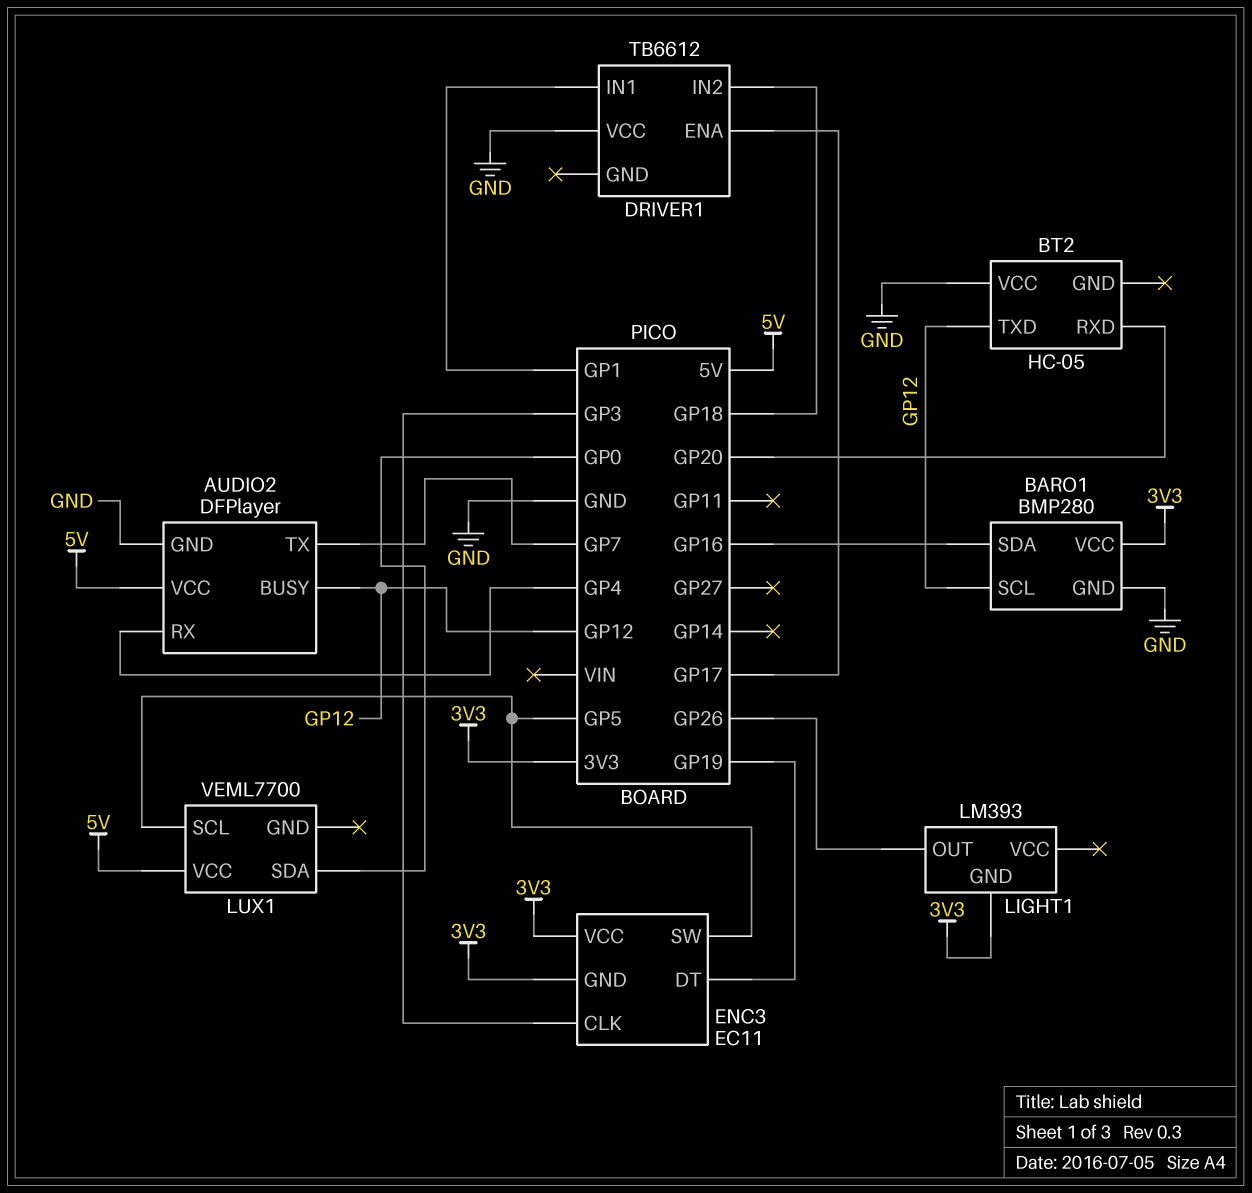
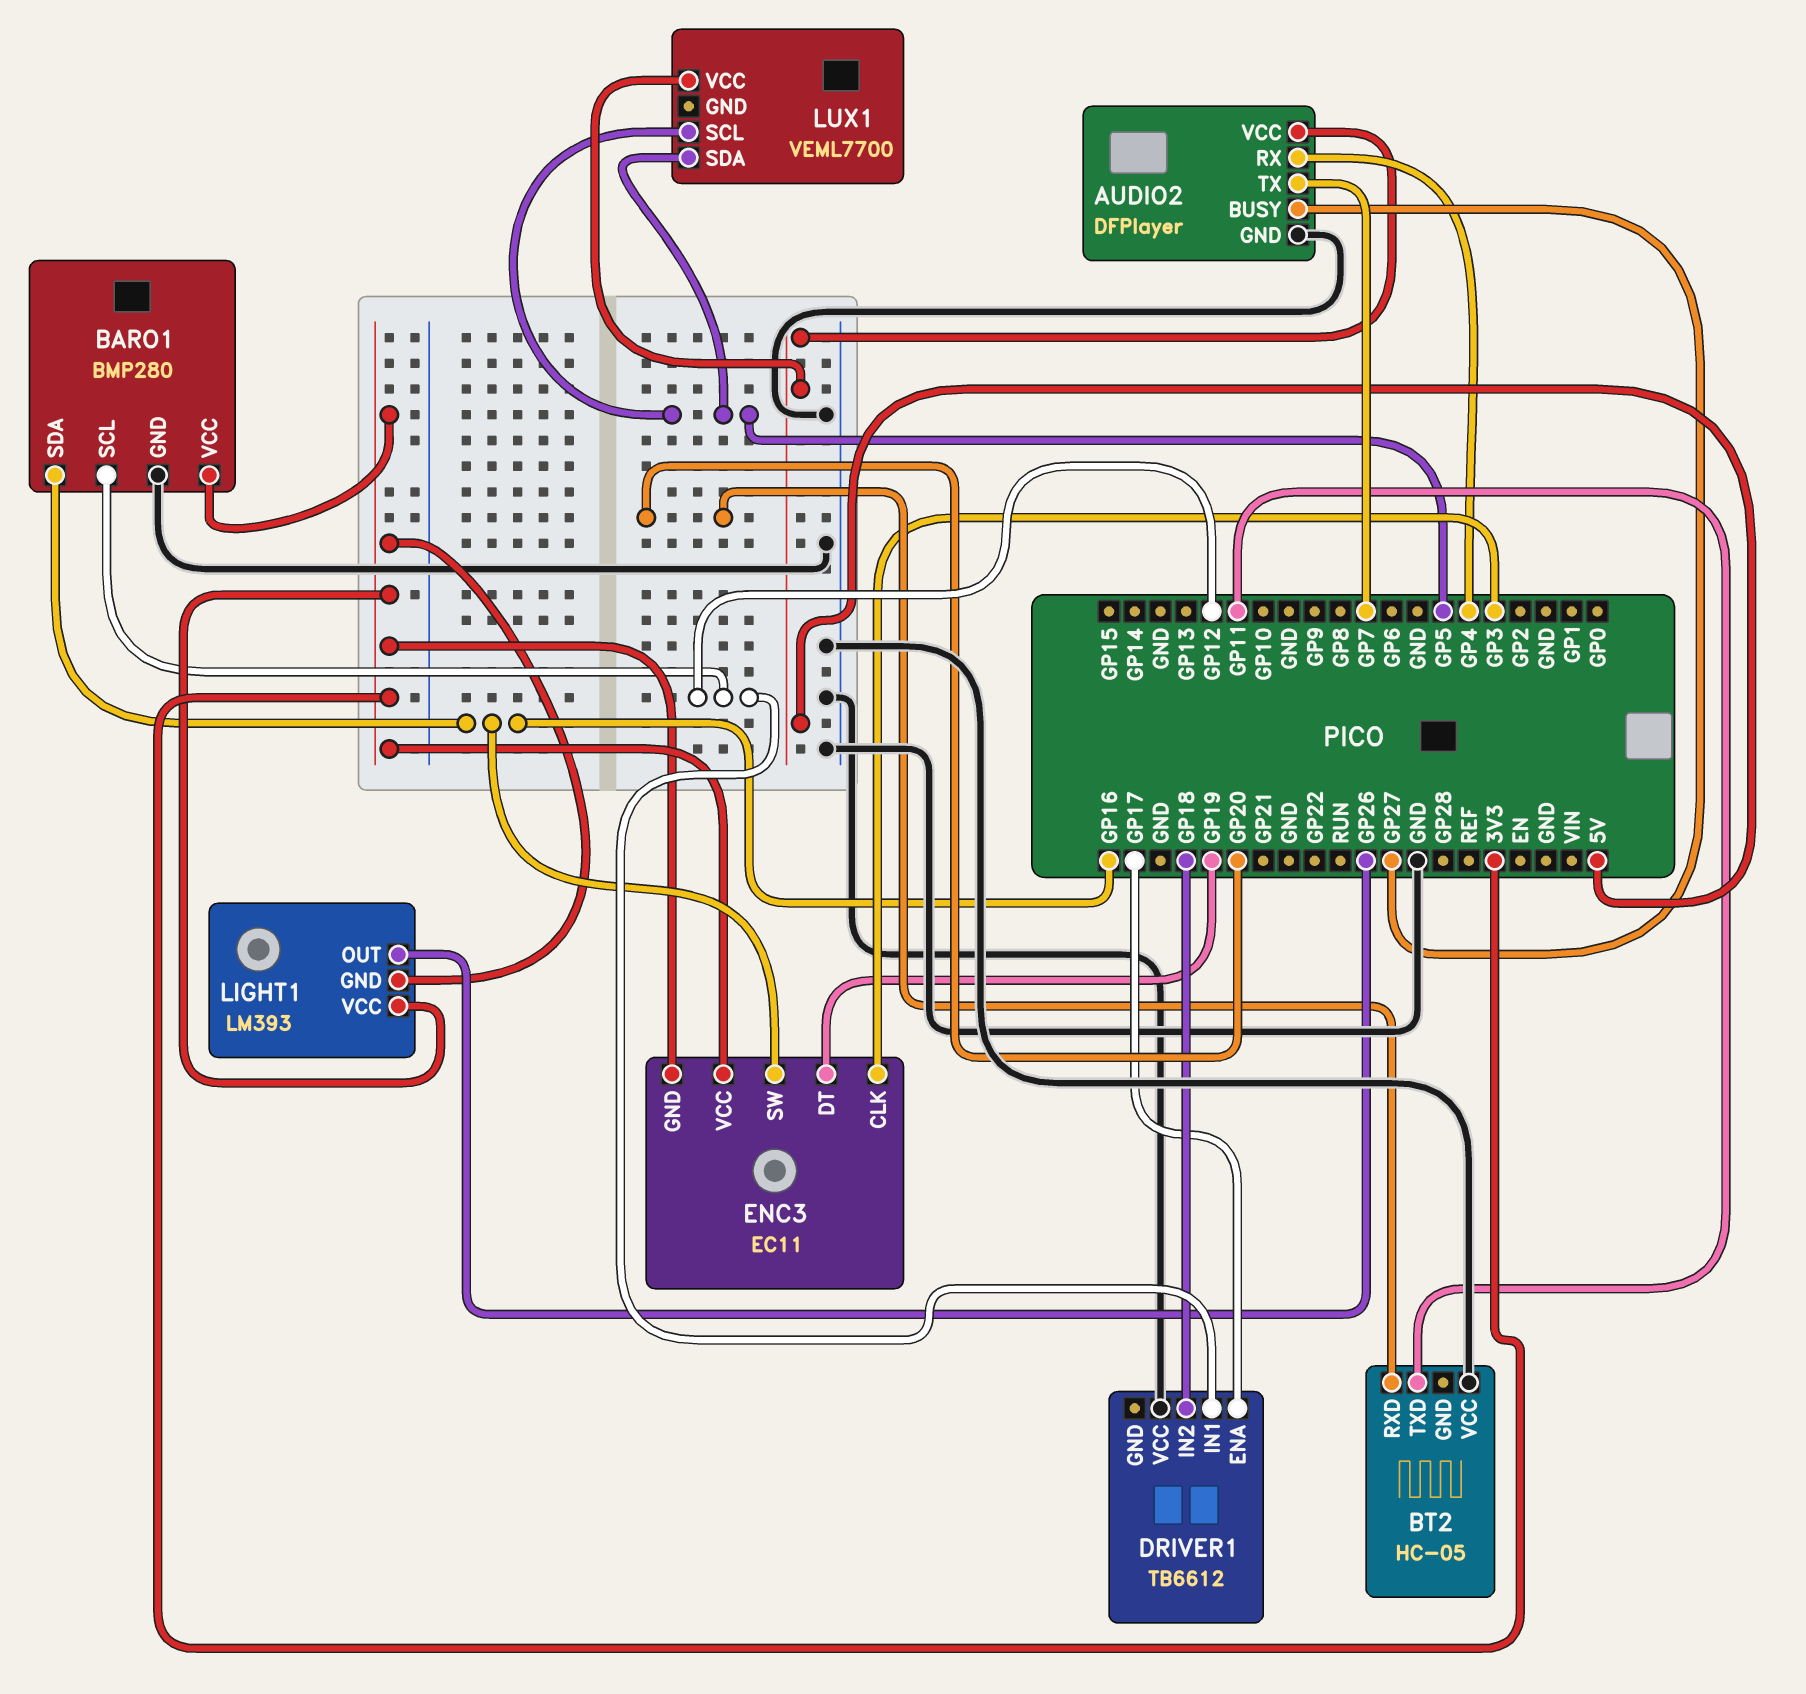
AUDIO2 pin BUSY: GP12 -> GP27
BT2 pin TXD: GP12 -> GP11
DRIVER1 pin IN1: GP1 -> GP12
ENC3 pin SW: GP5 -> GP16
LIGHT1 pin VCC: none -> 3V3
LUX1 pin SDA: GP0 -> GP5

